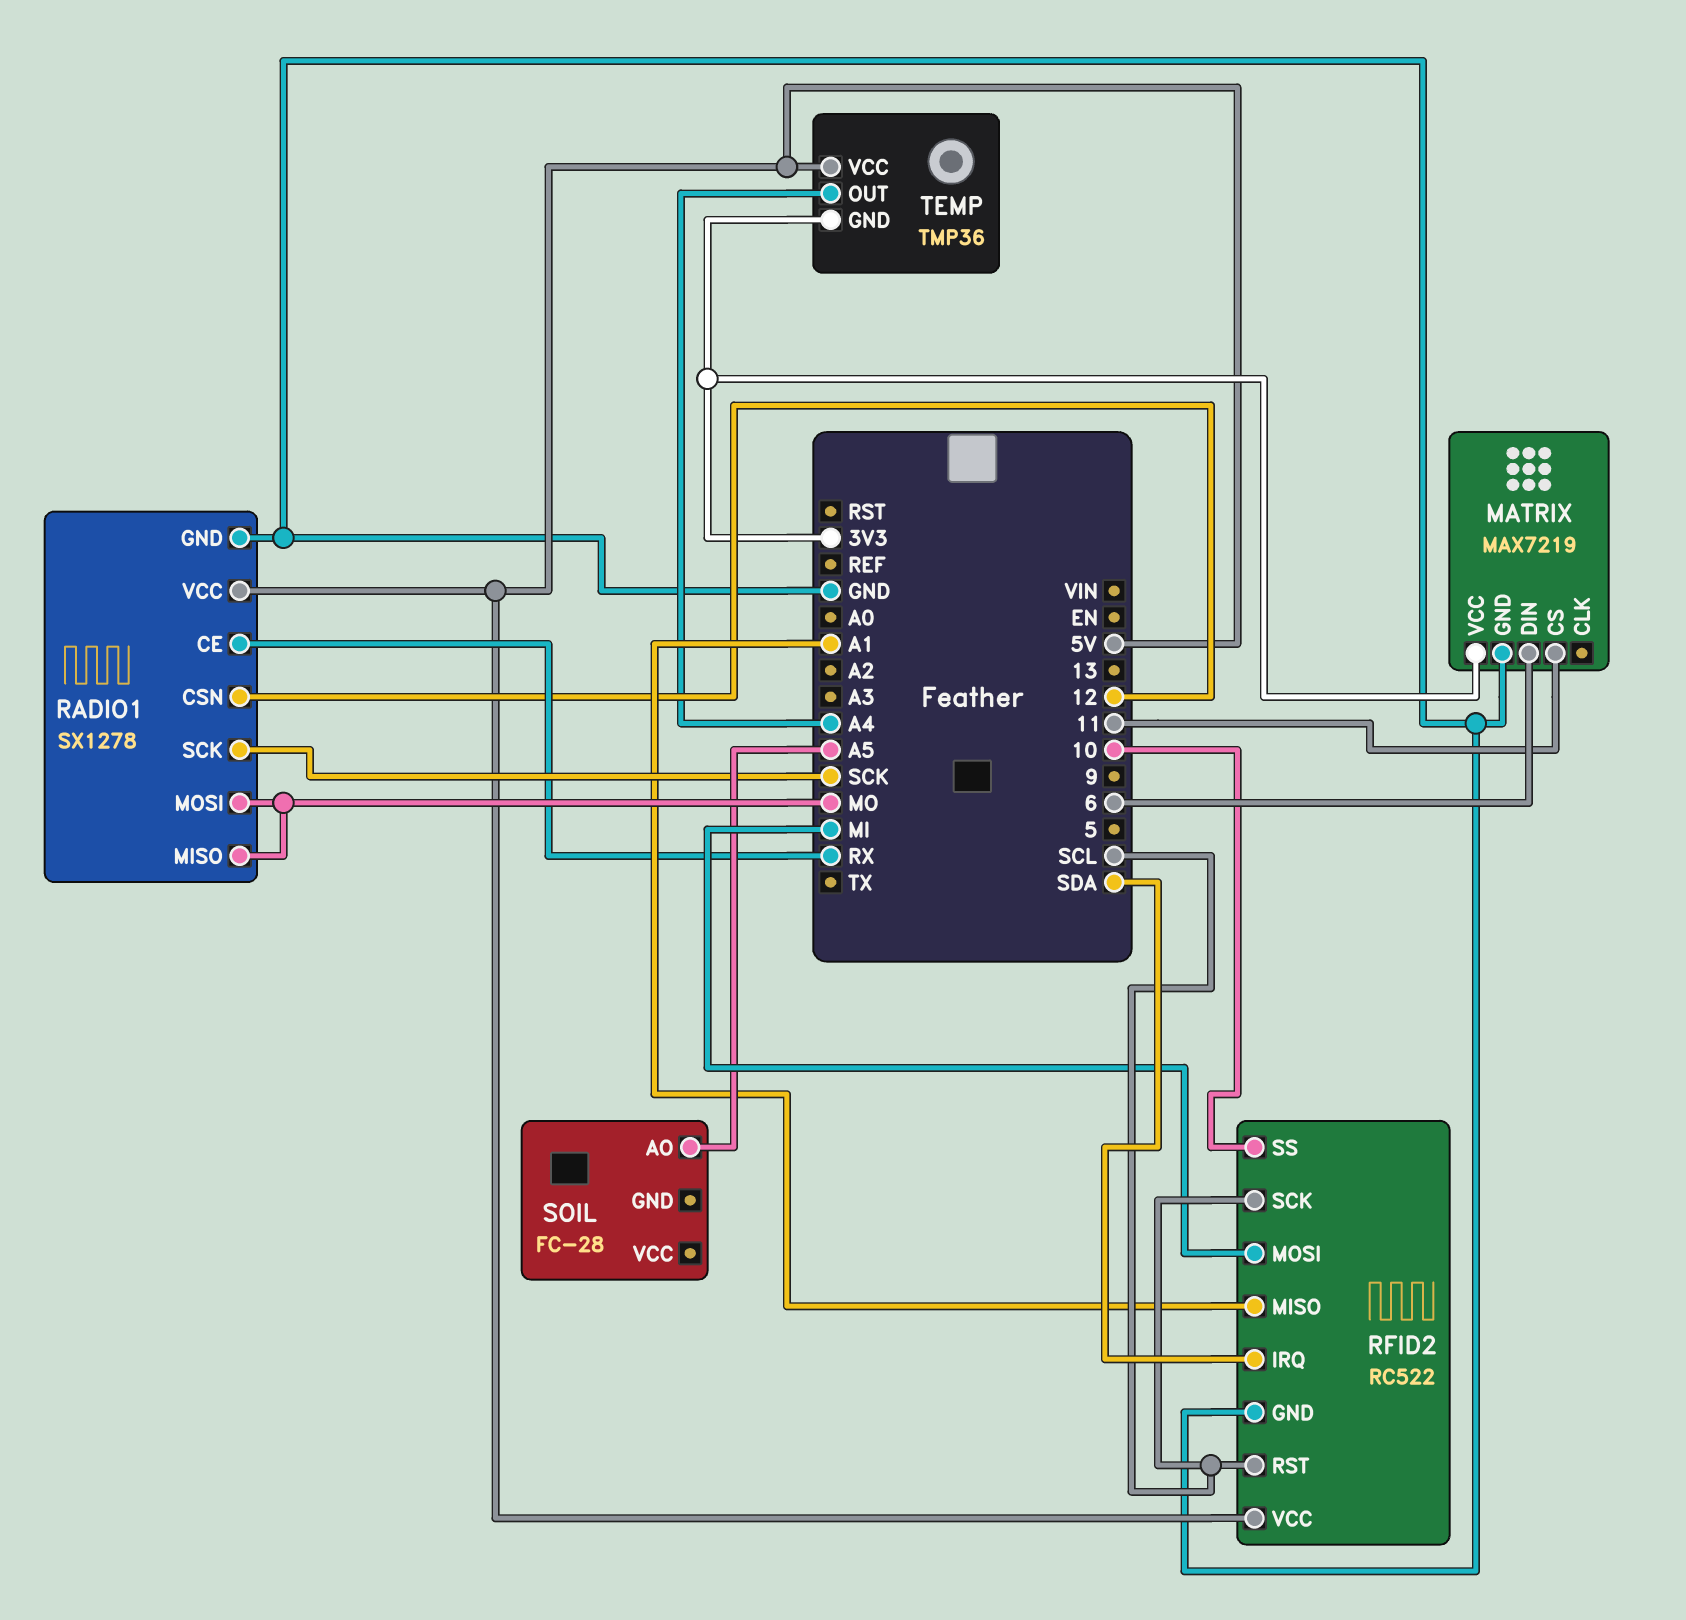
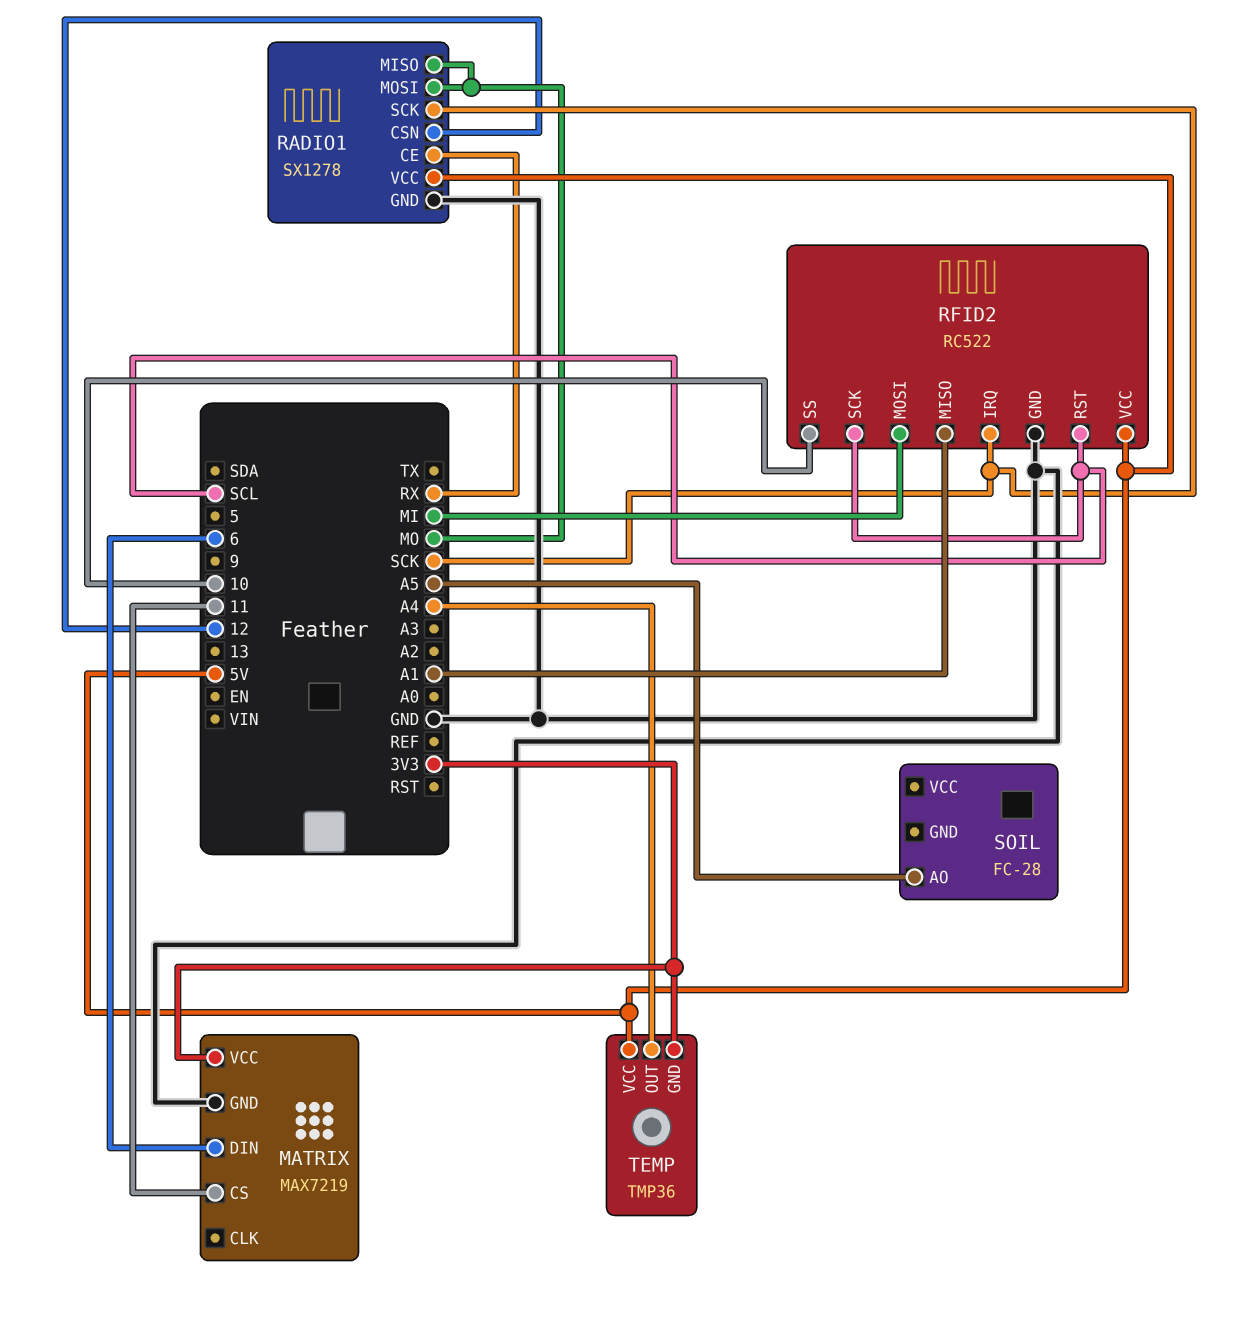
RFID2 pin IRQ: SDA -> SCK

